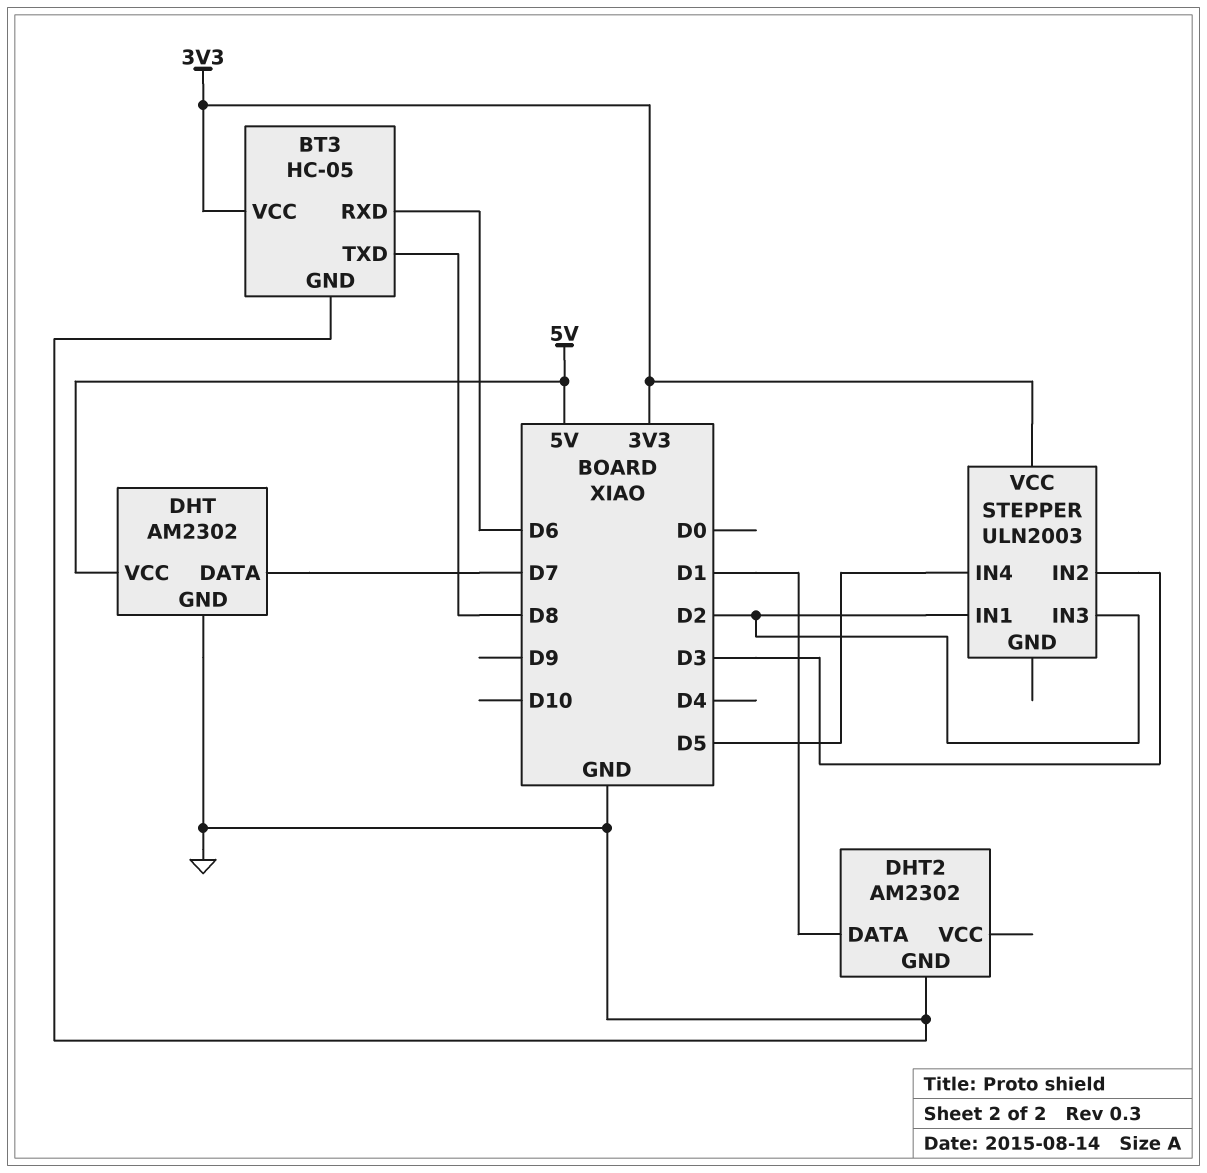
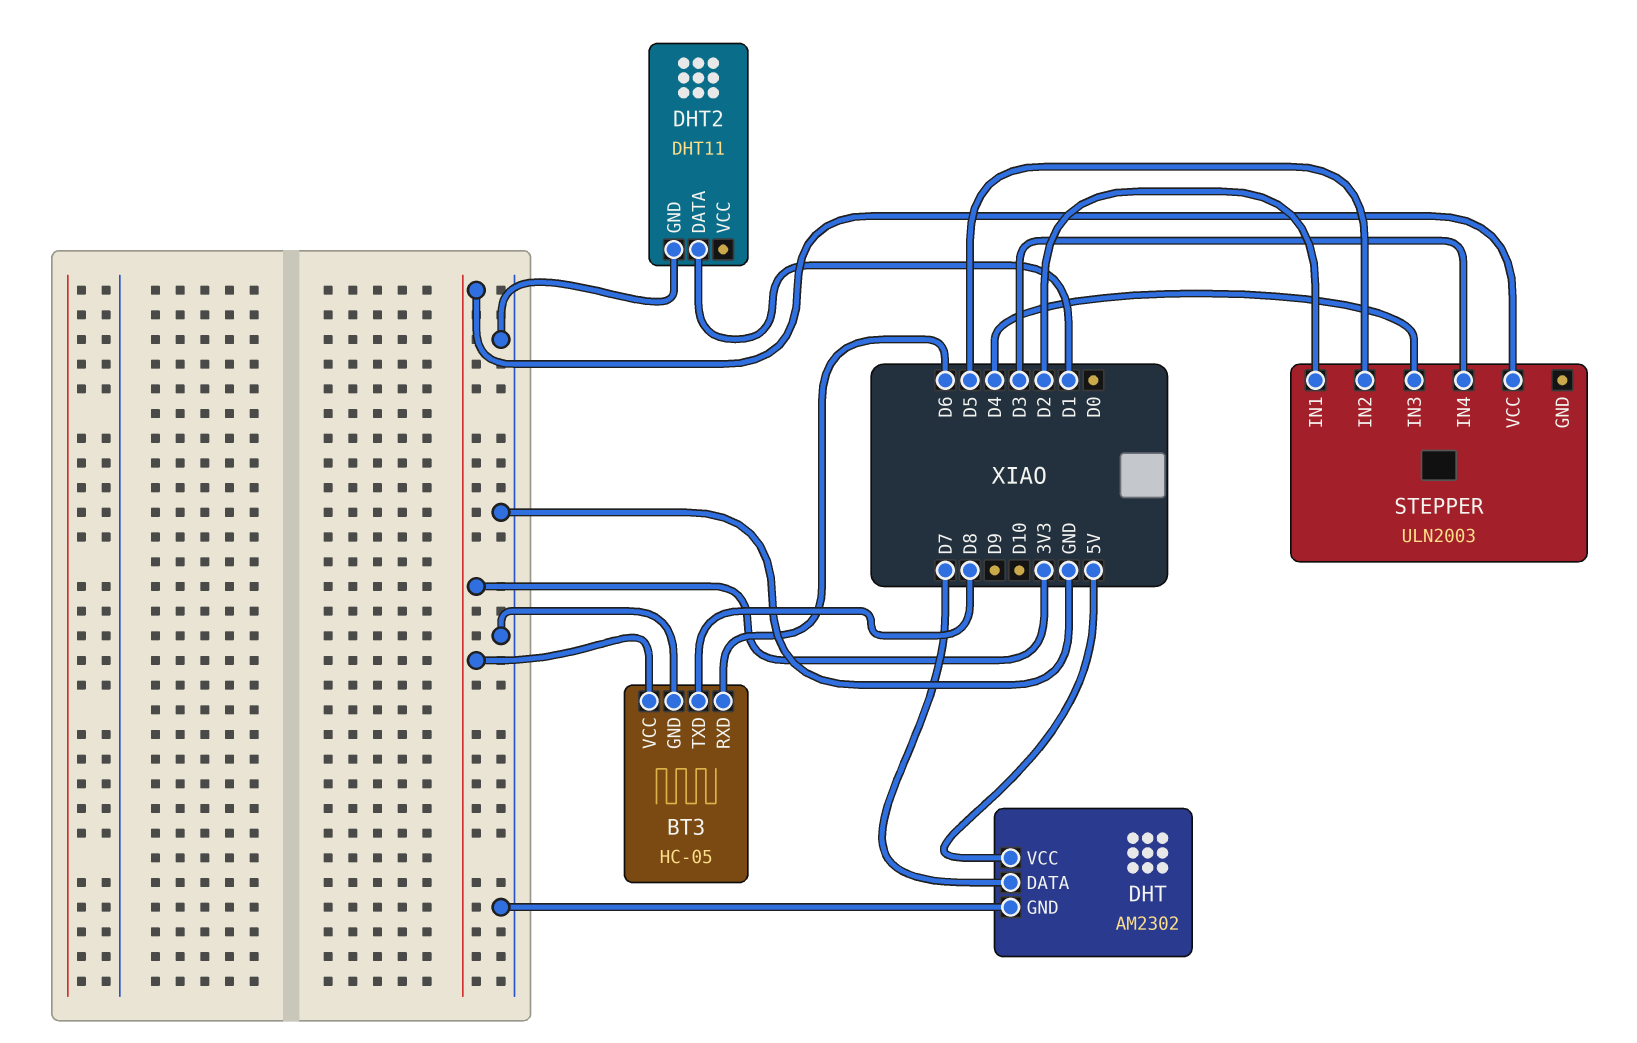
DHT2: AM2302 -> DHT11
STEPPER pin IN2: D3 -> D5
STEPPER pin IN3: D2 -> D4
STEPPER pin IN4: D5 -> D3

